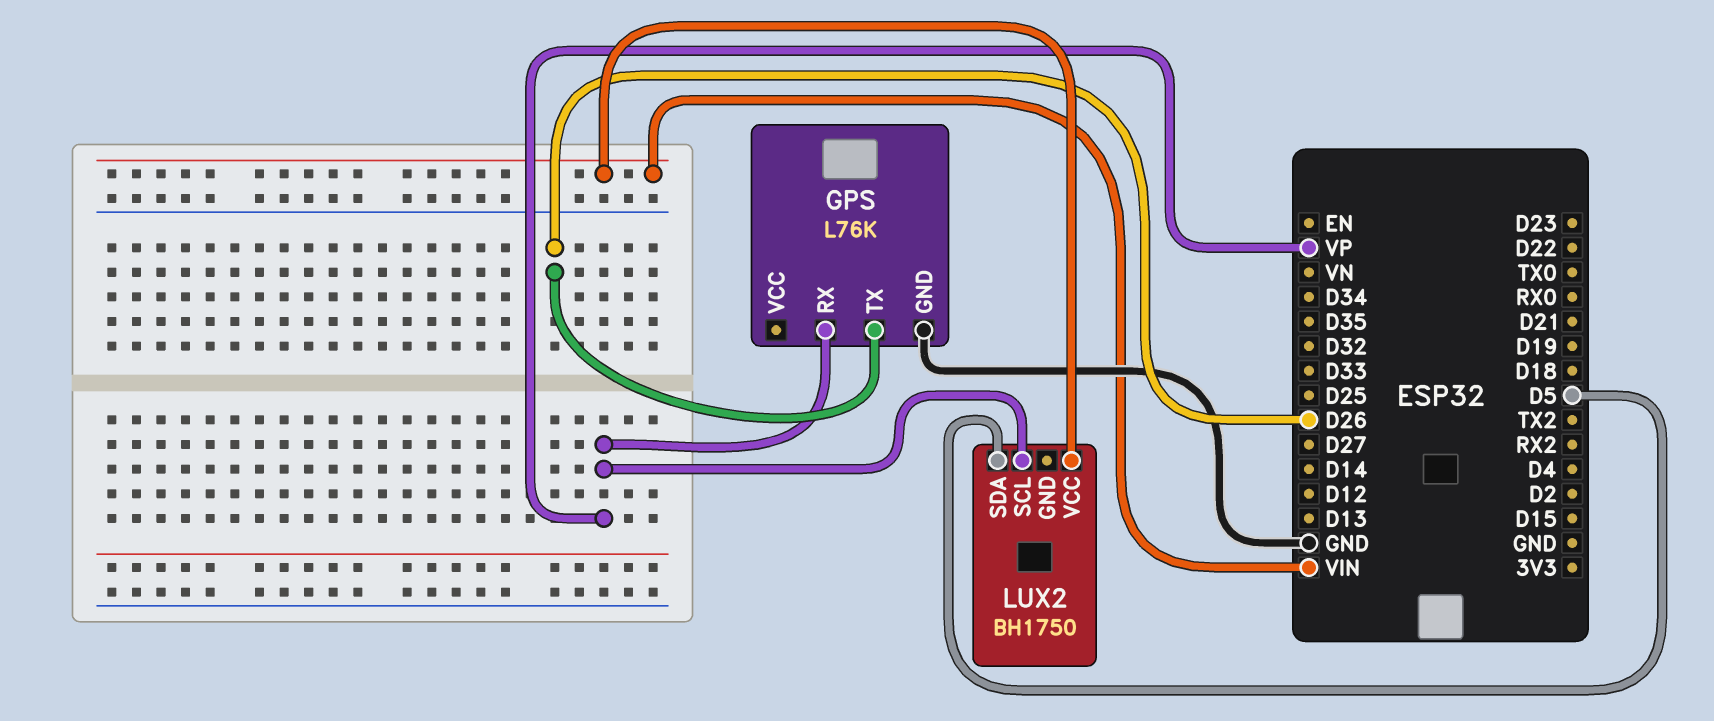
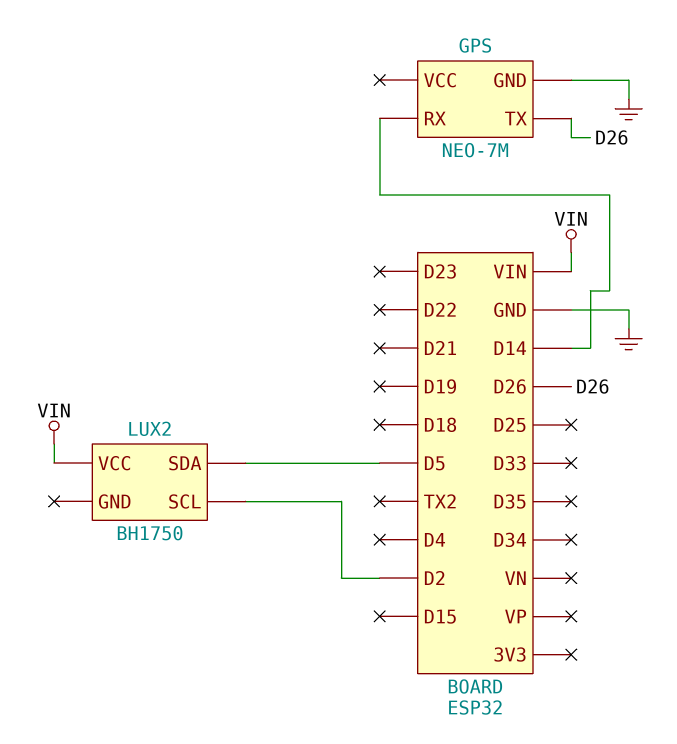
GPS: L76K -> NEO-7M
GPS pin RX: VP -> D14
LUX2 pin SCL: VP -> D2

